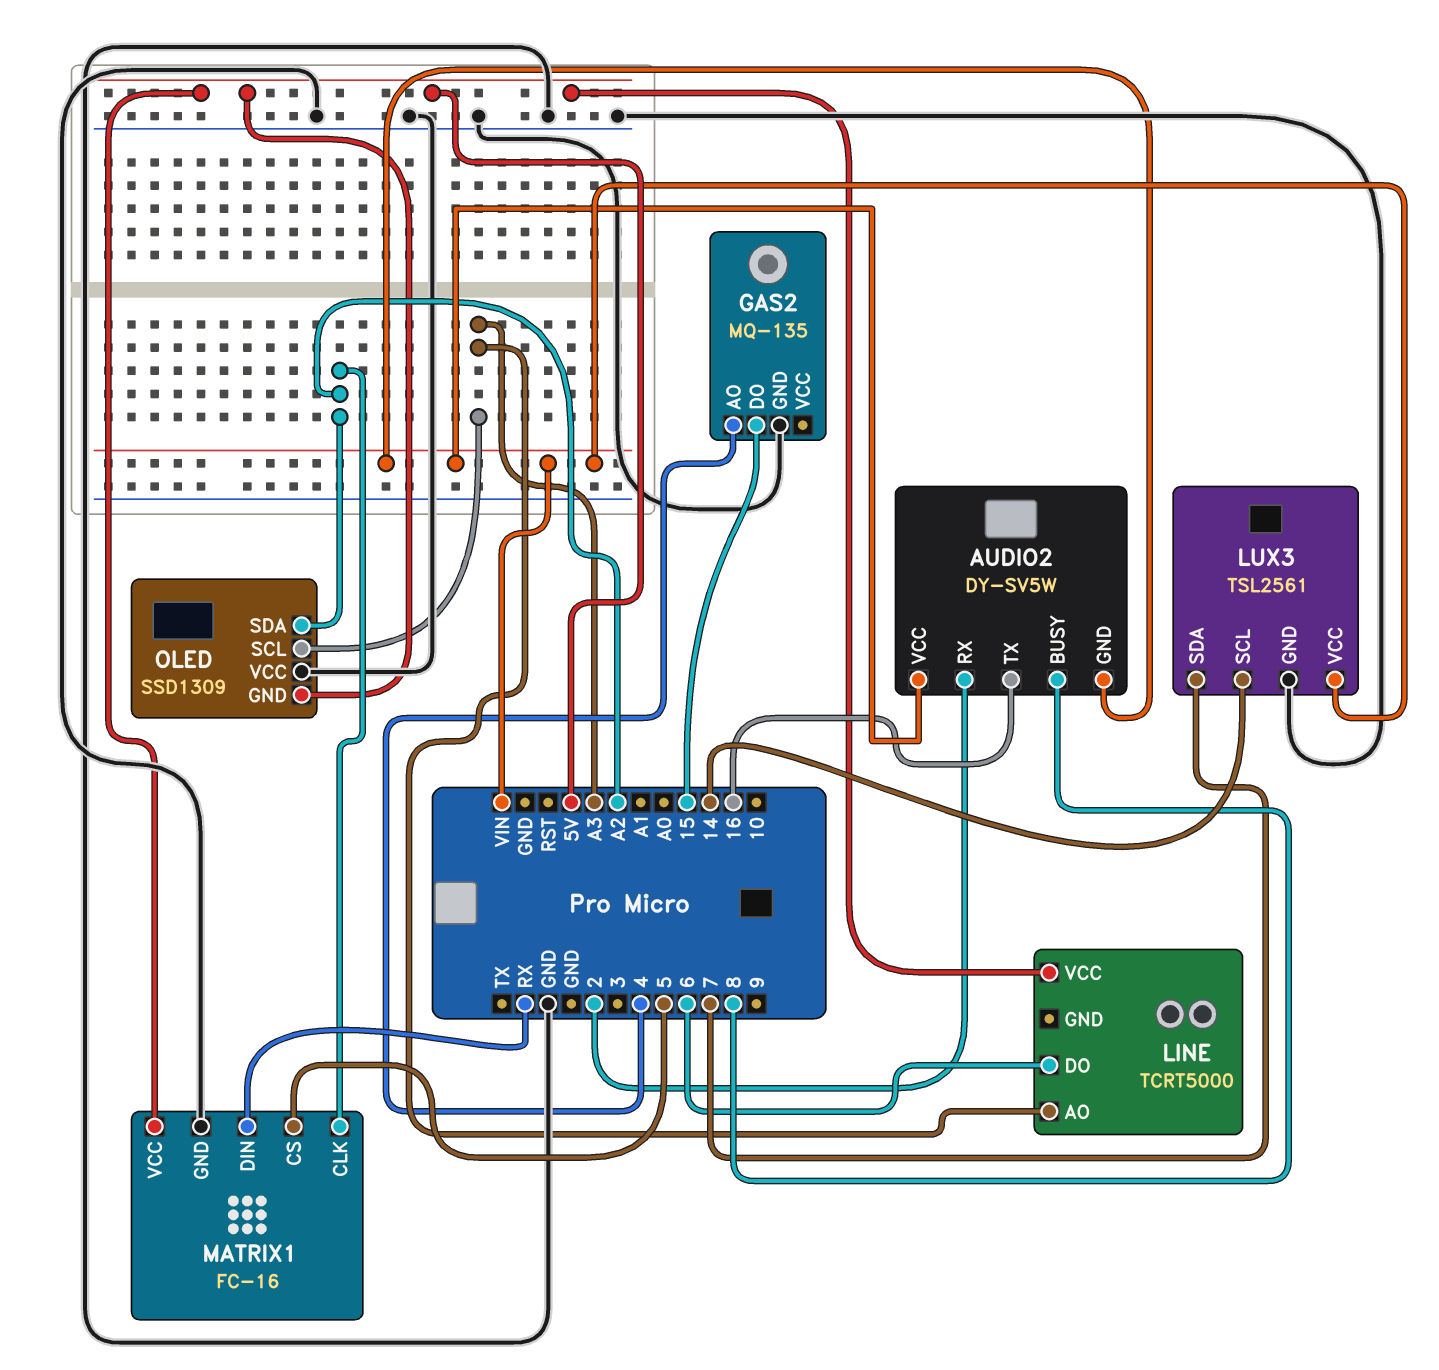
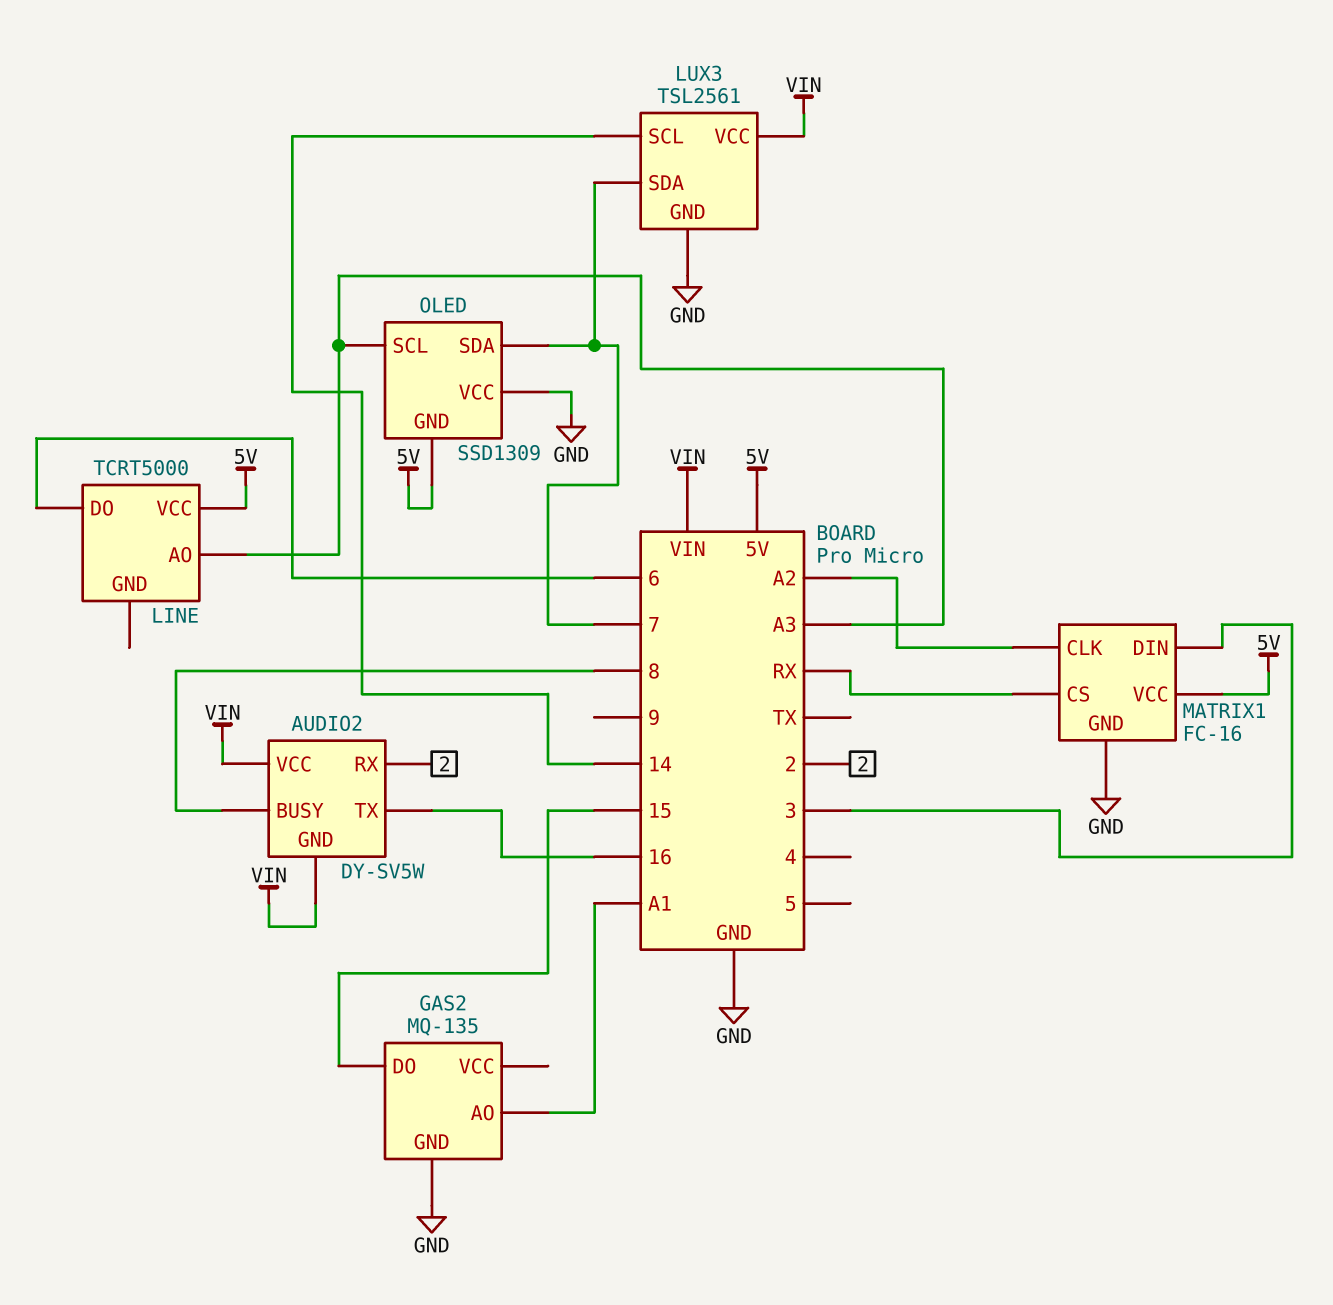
GAS2 pin AO: 4 -> A1
MATRIX1 pin CS: 5 -> RX
MATRIX1 pin DIN: RX -> 3
OLED pin SDA: A2 -> 7

